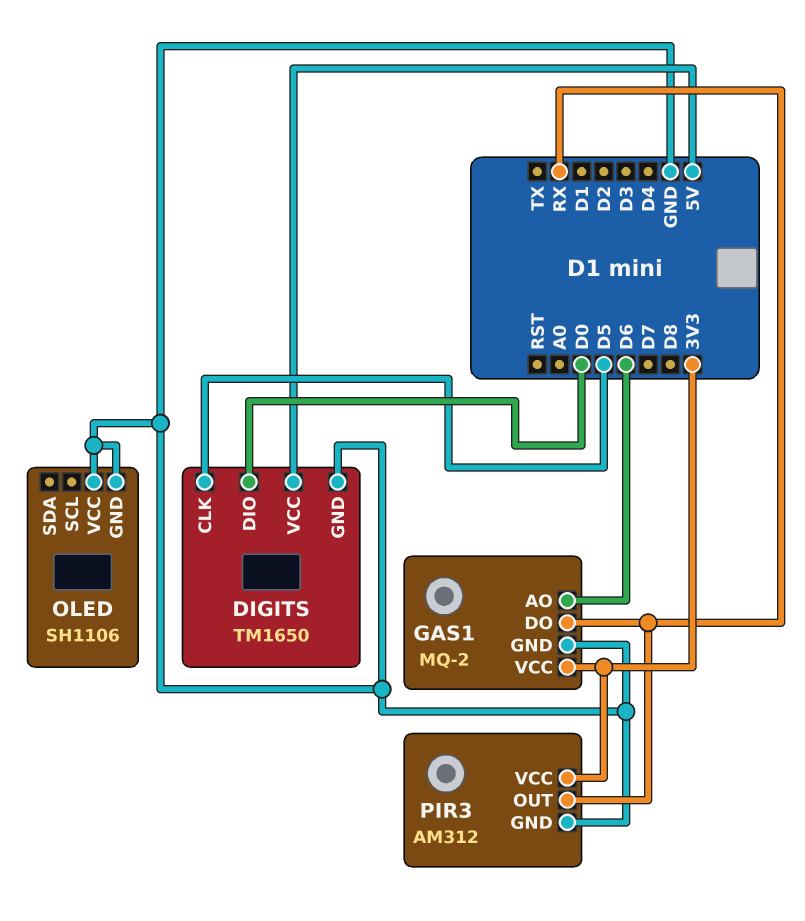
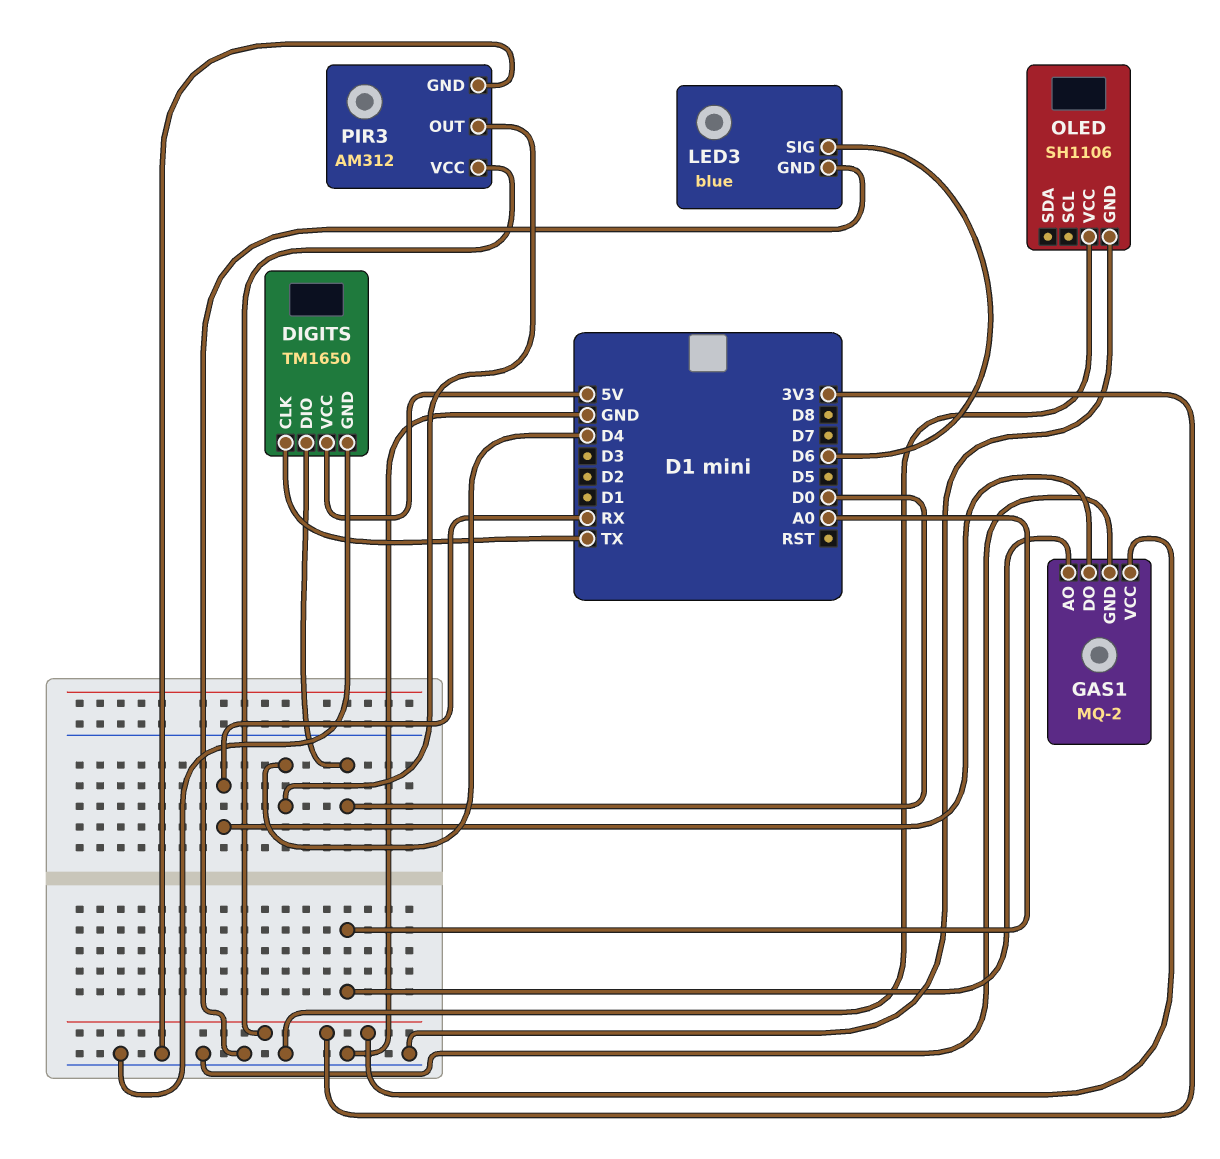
DIGITS pin CLK: D5 -> TX
GAS1 pin AO: D6 -> A0
LED3: none -> blue
LED3 pin GND: none -> GND
LED3 pin SIG: none -> D6
PIR3 pin OUT: RX -> D4

